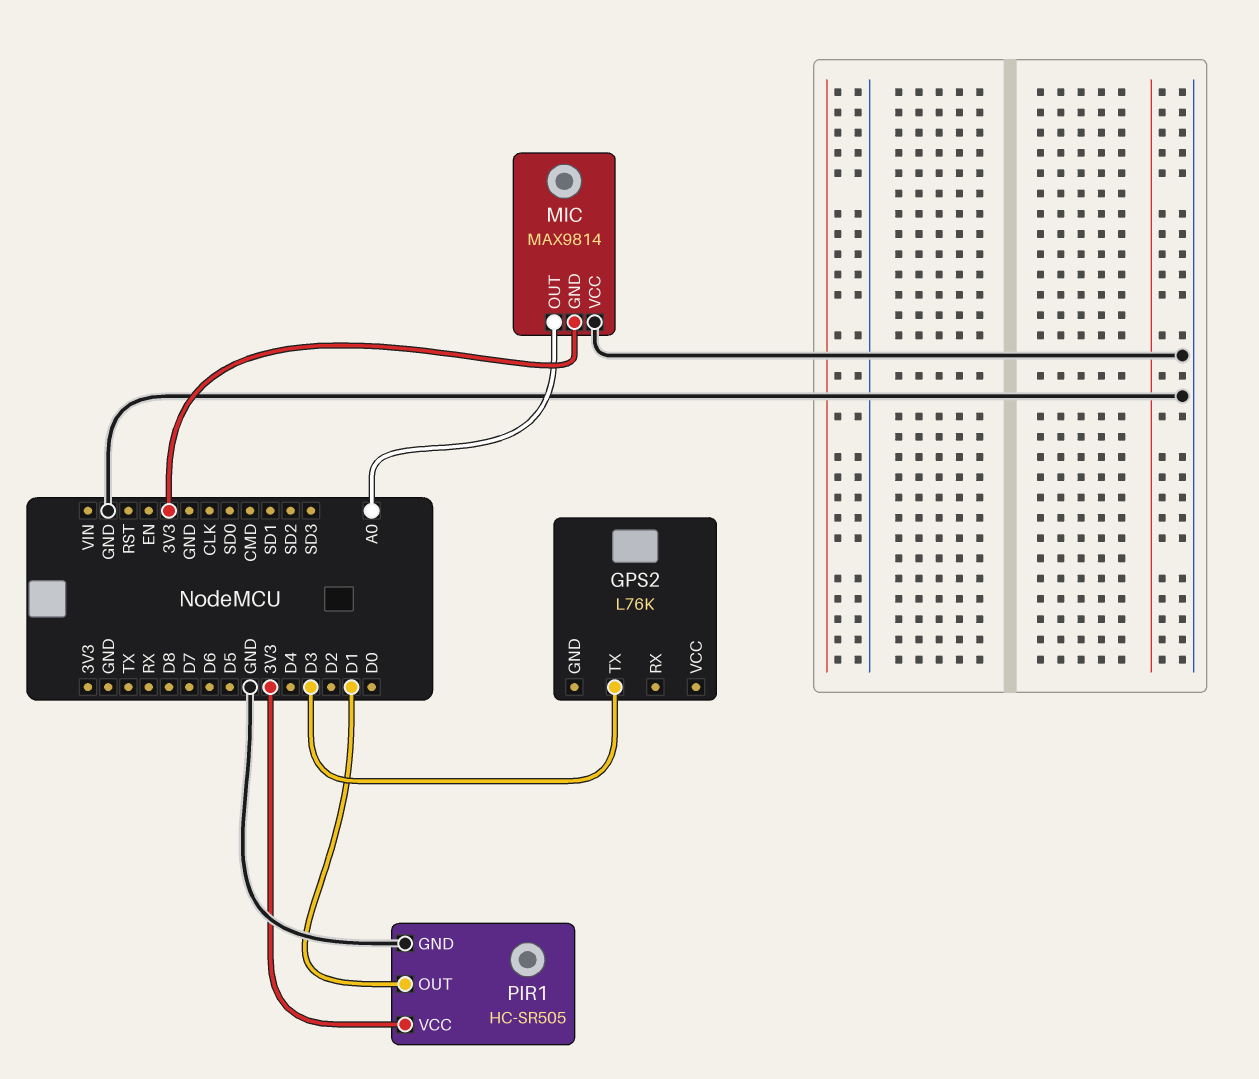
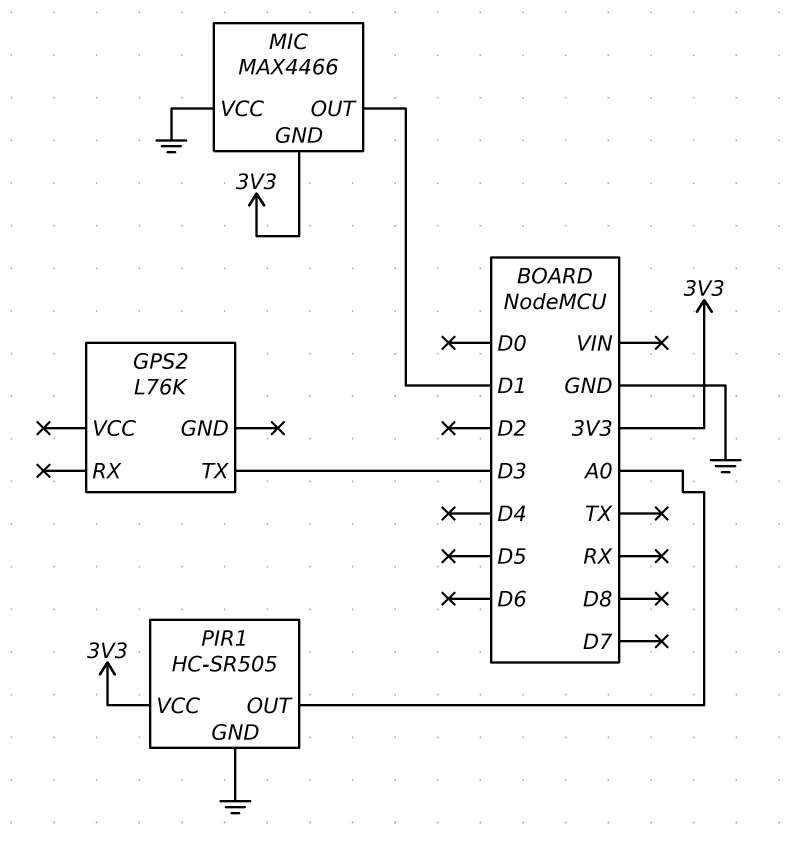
MIC: MAX9814 -> MAX4466
MIC pin OUT: A0 -> D1
PIR1 pin OUT: D1 -> A0

